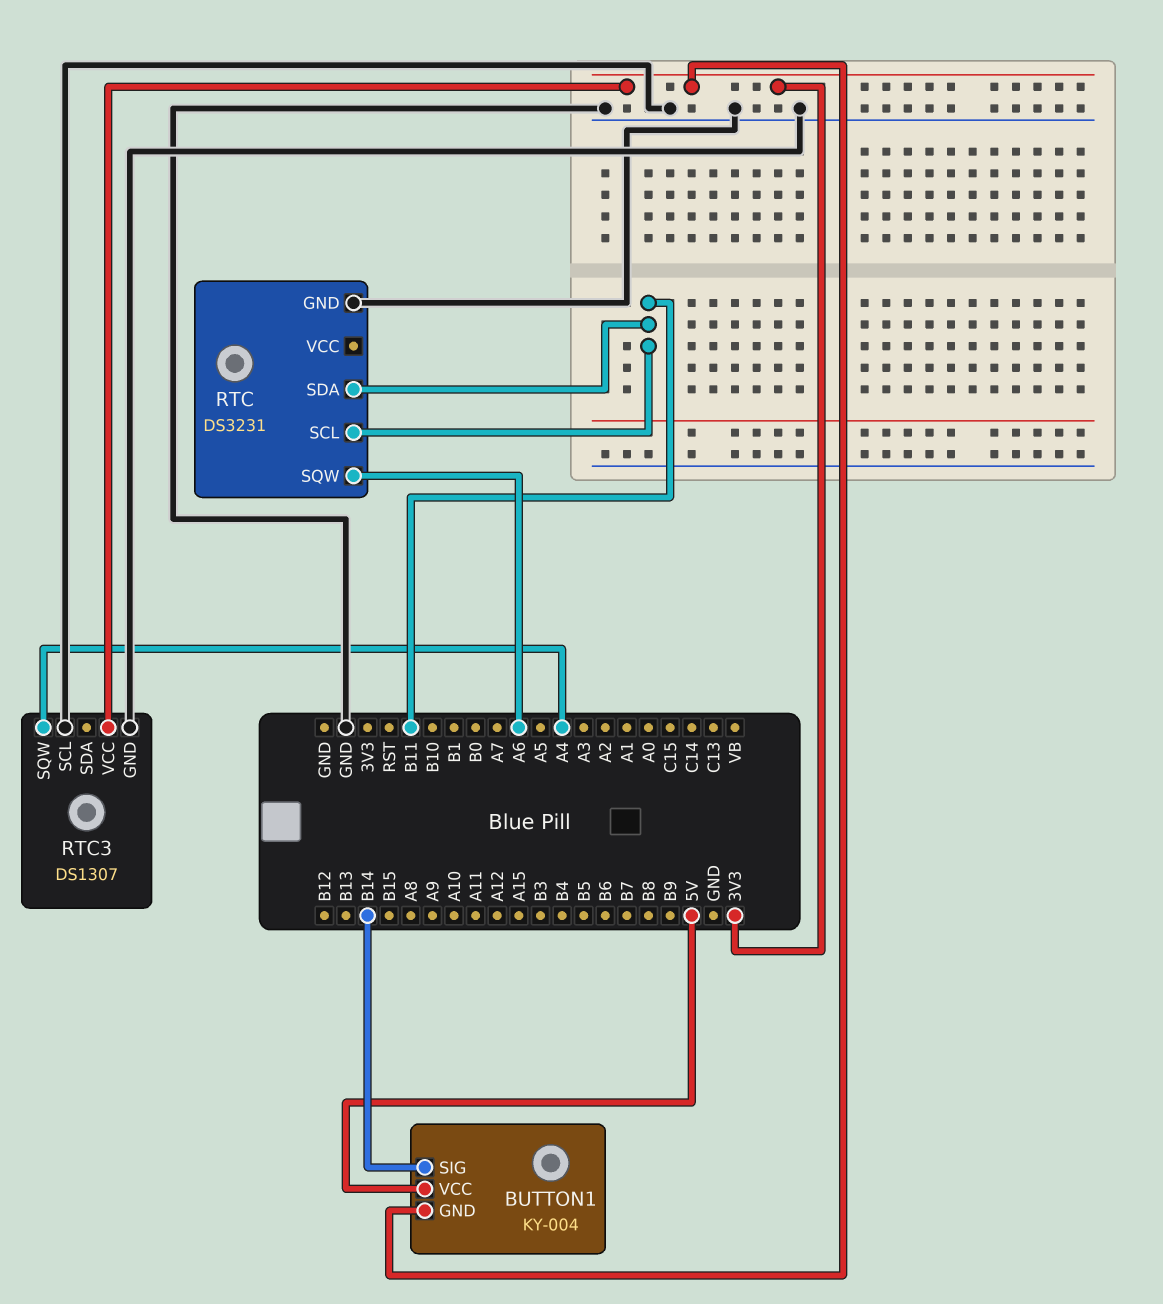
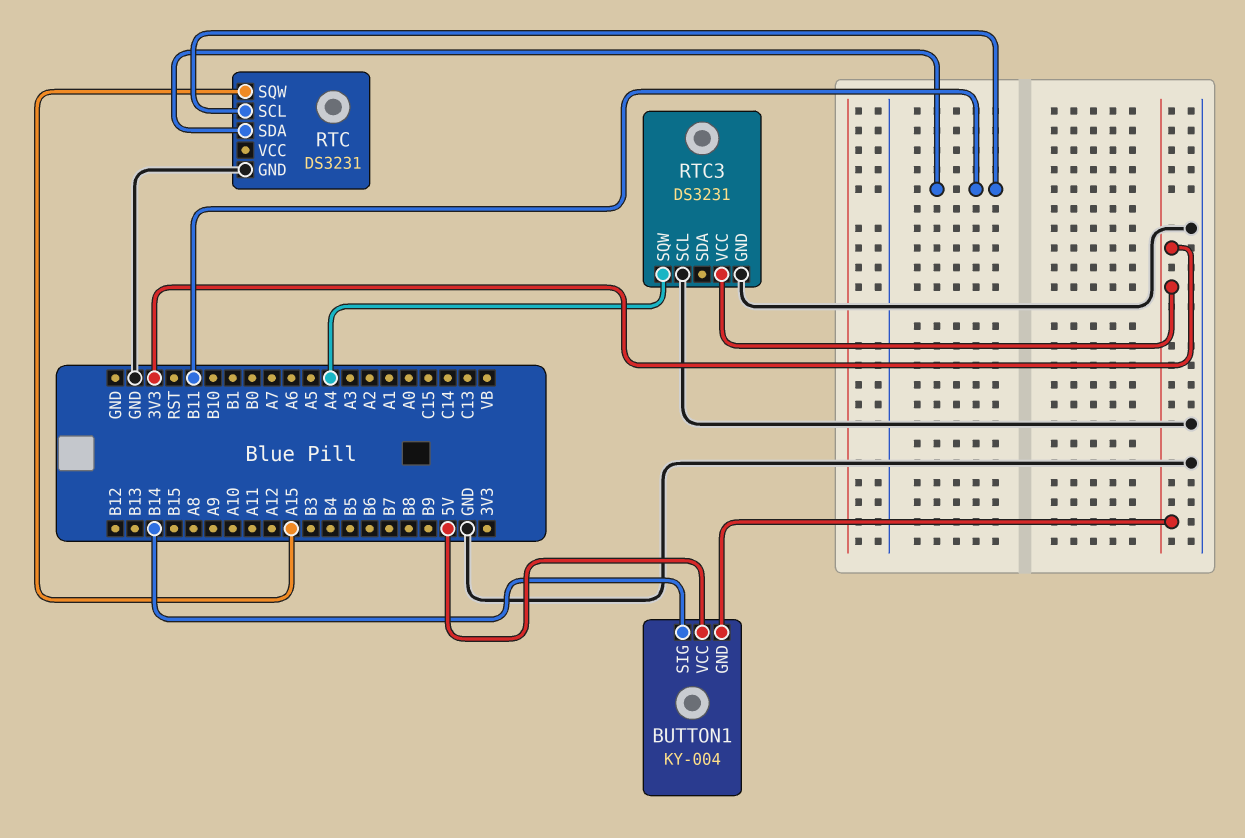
RTC pin SQW: A6 -> A15
RTC3: DS1307 -> DS3231

